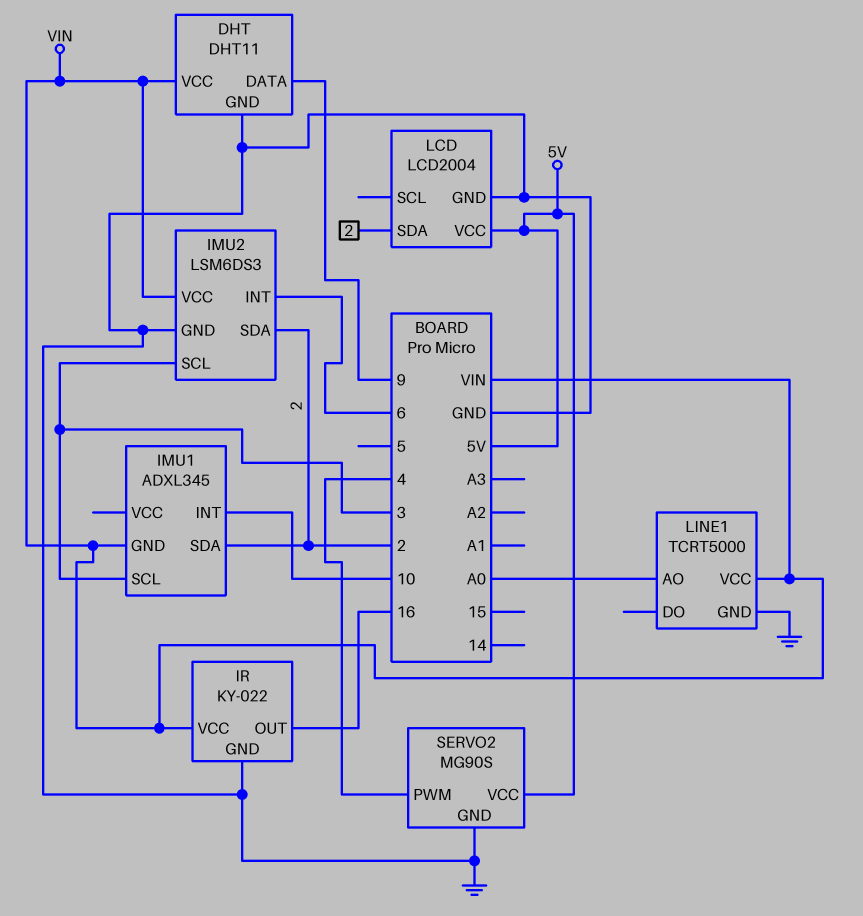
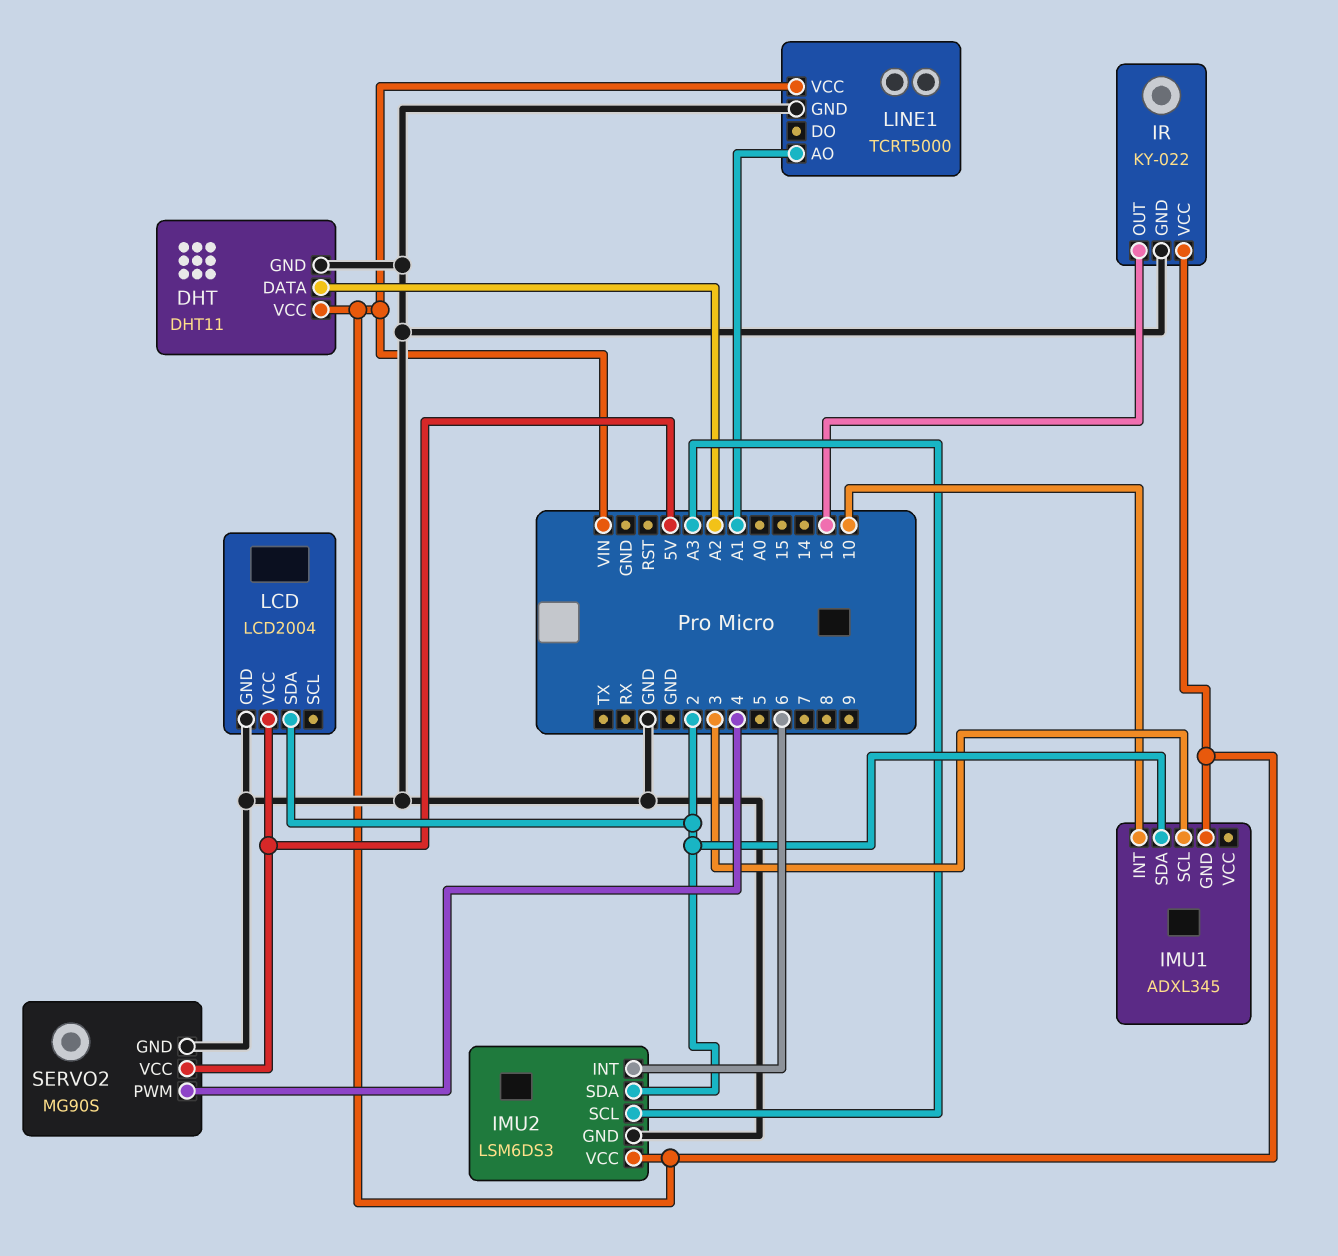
DHT pin DATA: 9 -> A2
IMU2 pin SCL: 3 -> A3
LINE1 pin AO: A0 -> A1

